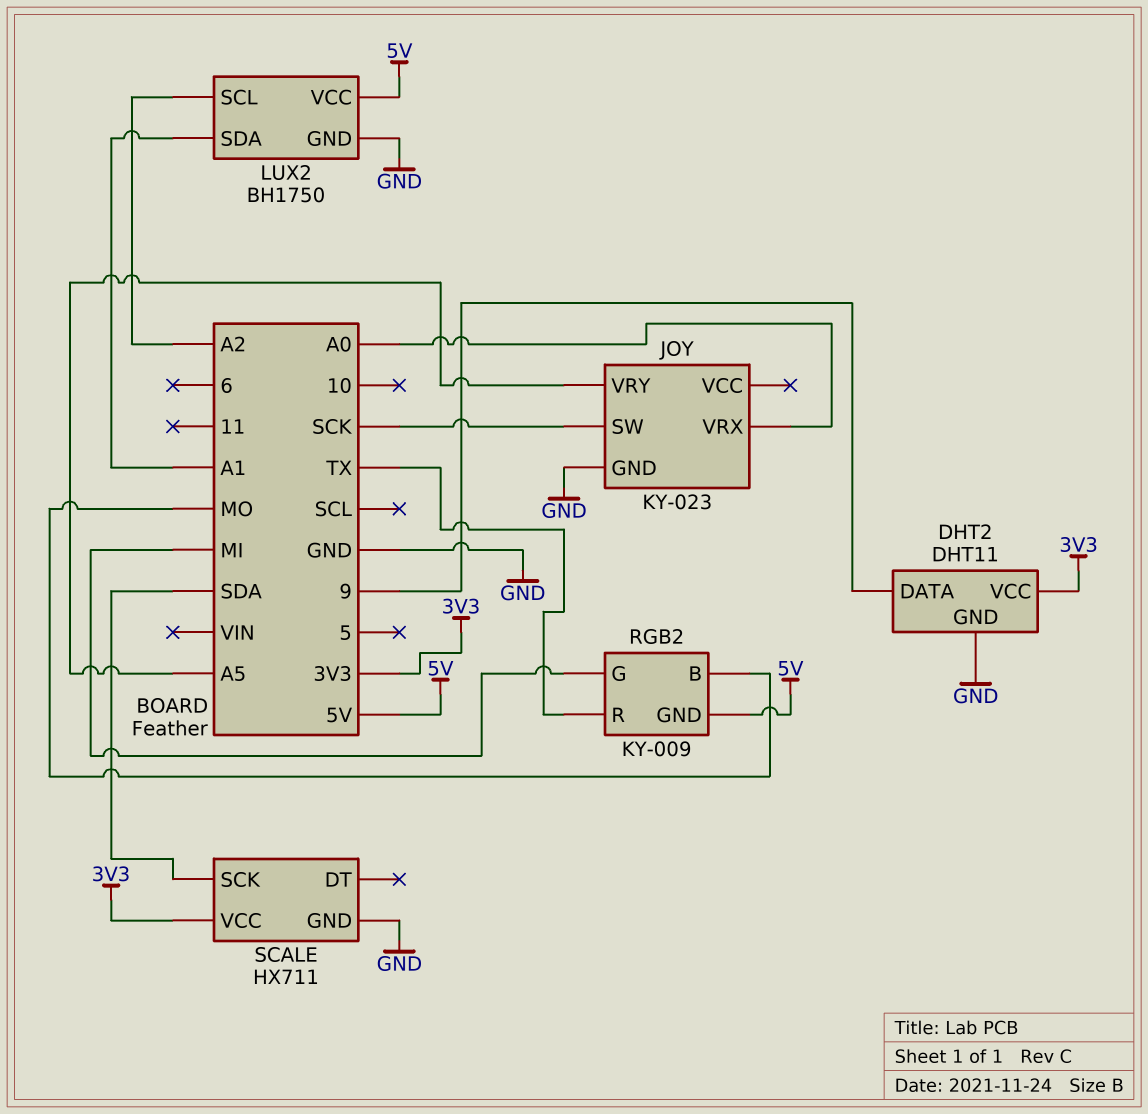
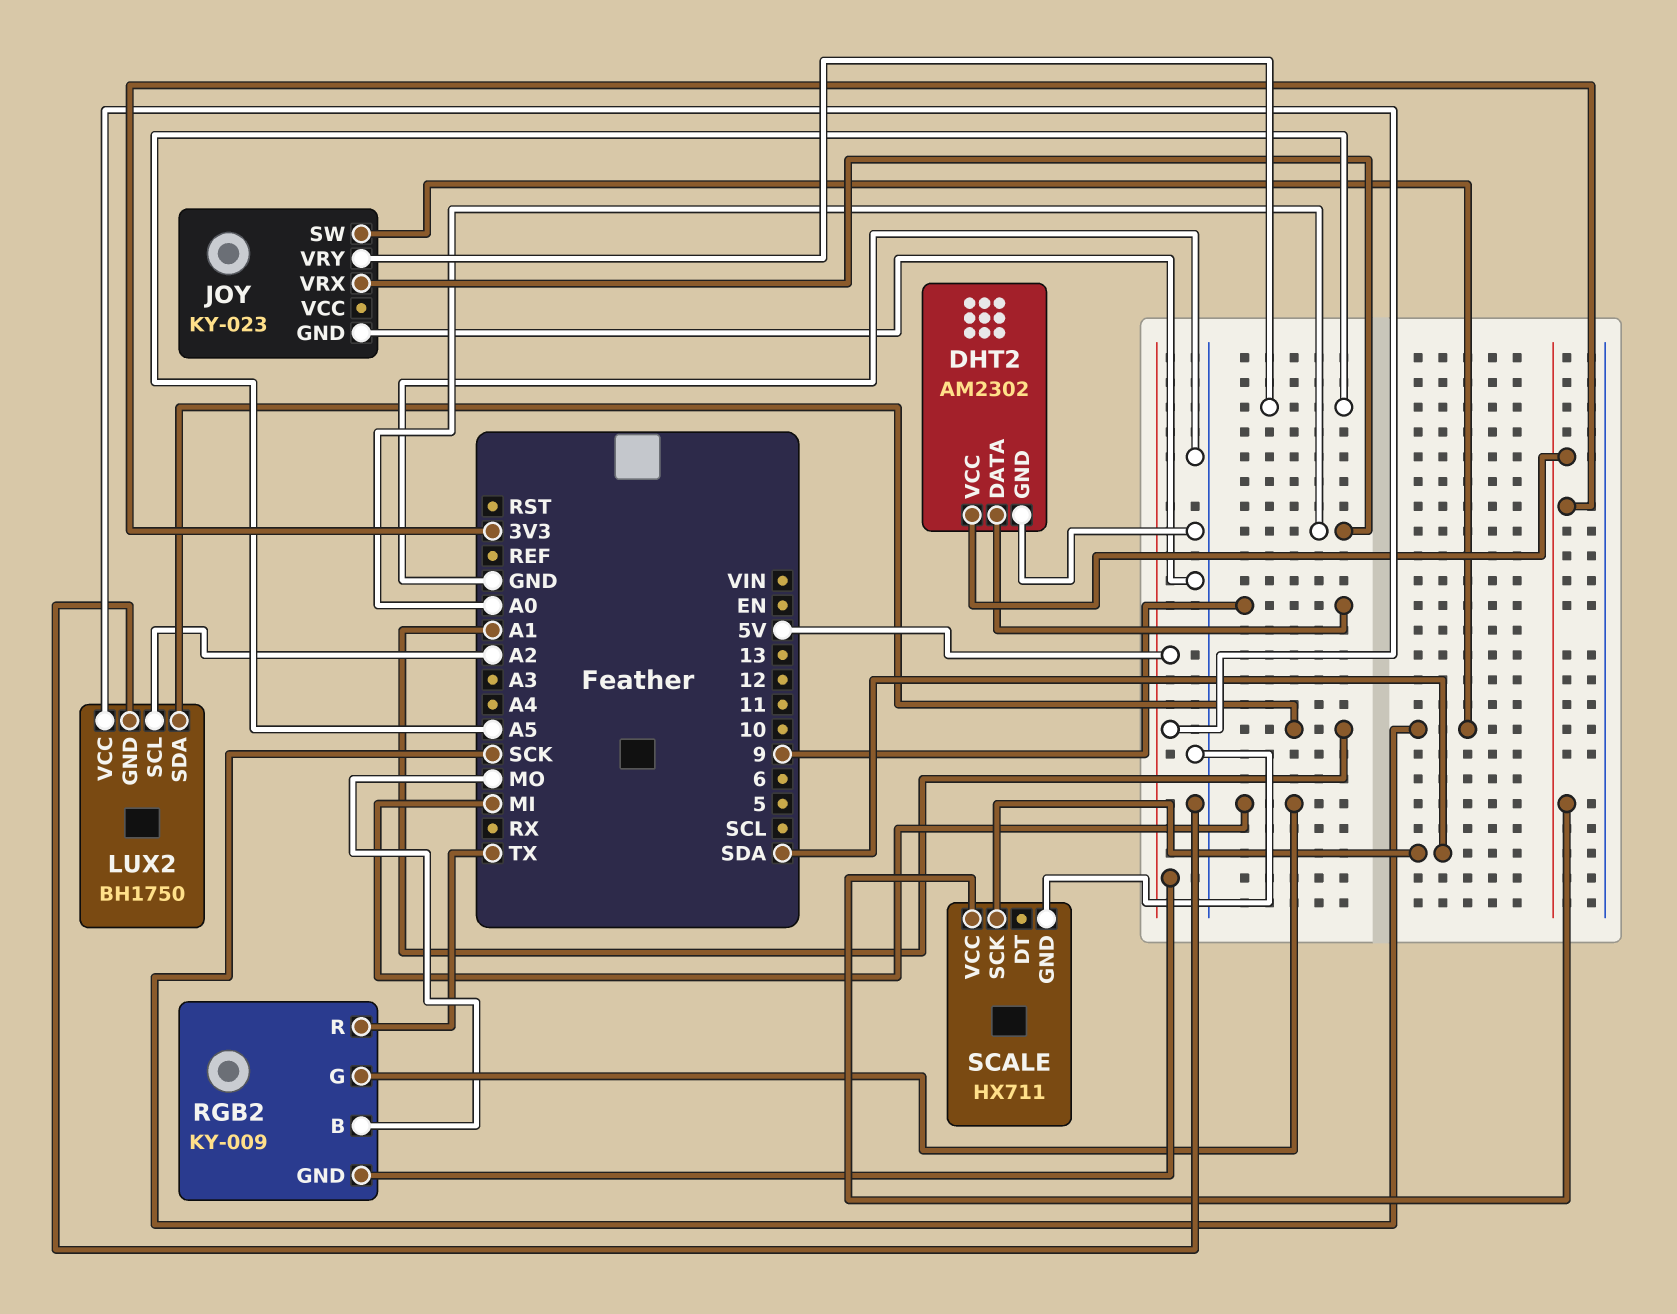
DHT2: DHT11 -> AM2302

